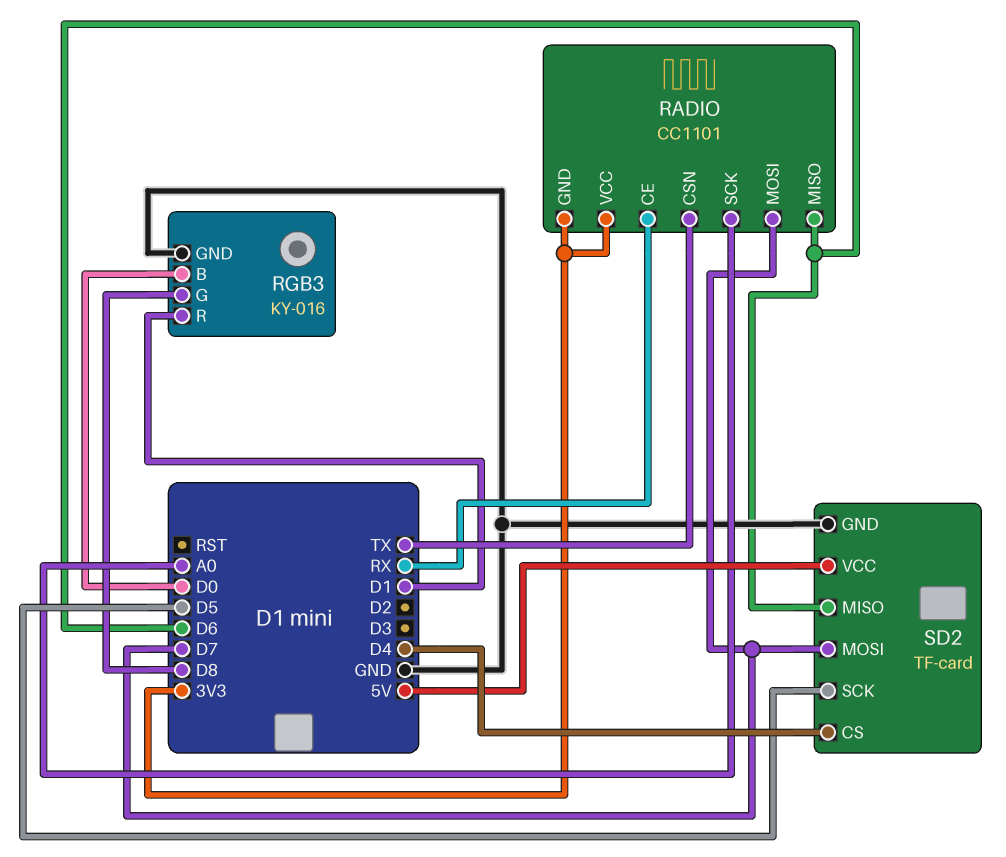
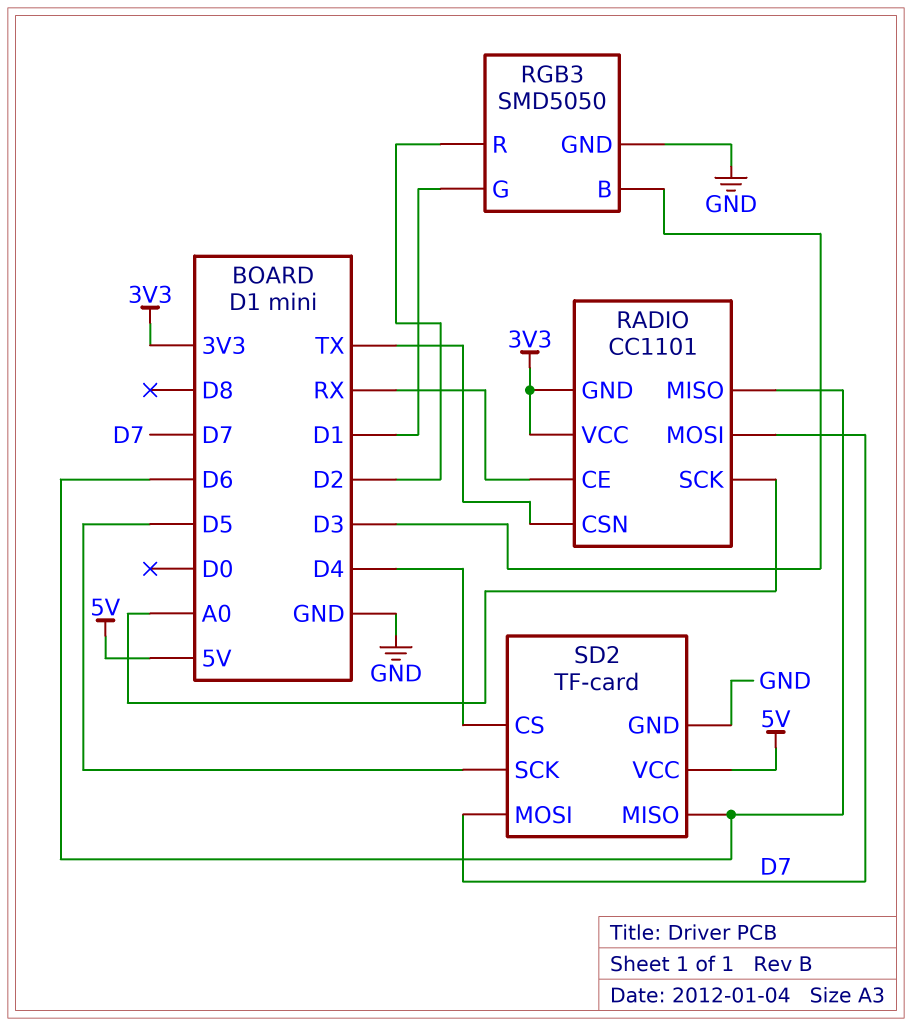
RGB3: KY-016 -> SMD5050
RGB3 pin B: D0 -> D3
RGB3 pin G: D8 -> D1
RGB3 pin R: D1 -> D2

